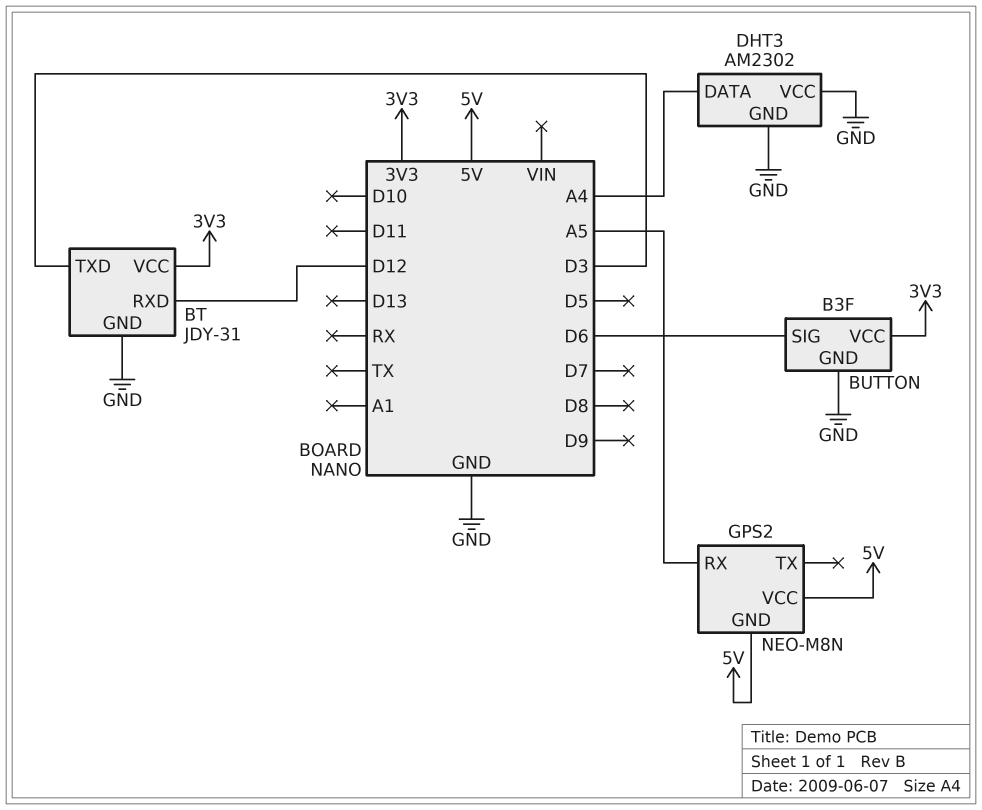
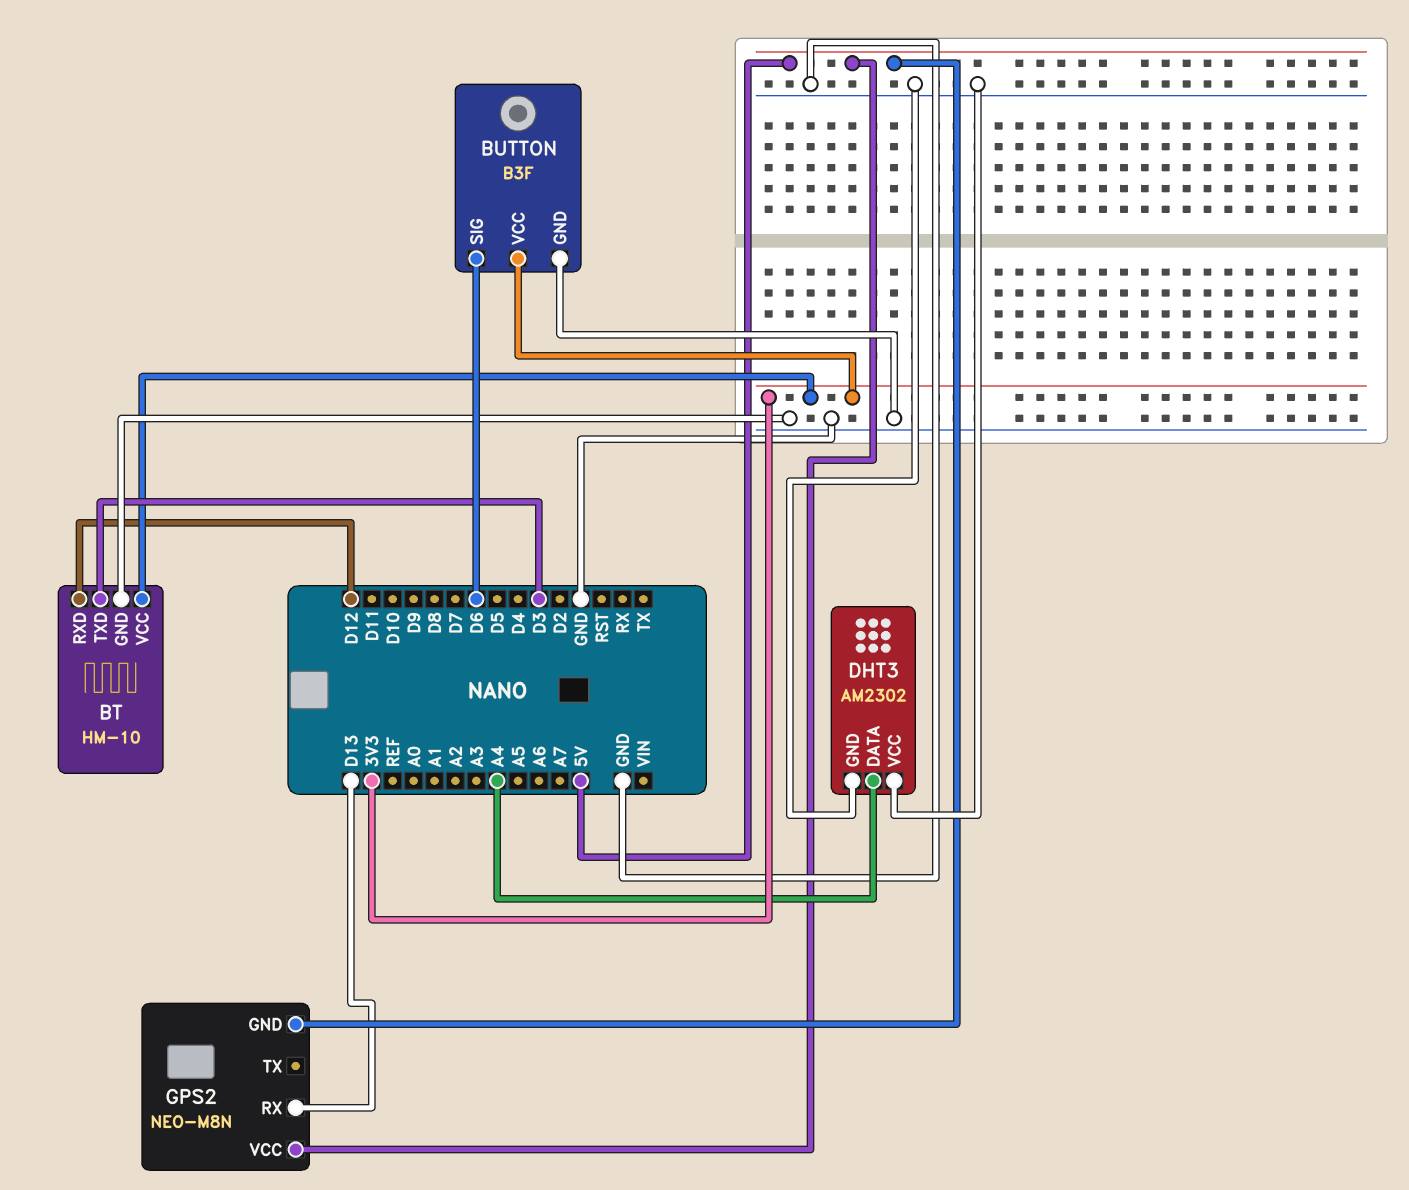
BT: JDY-31 -> HM-10
GPS2 pin RX: A5 -> D13

